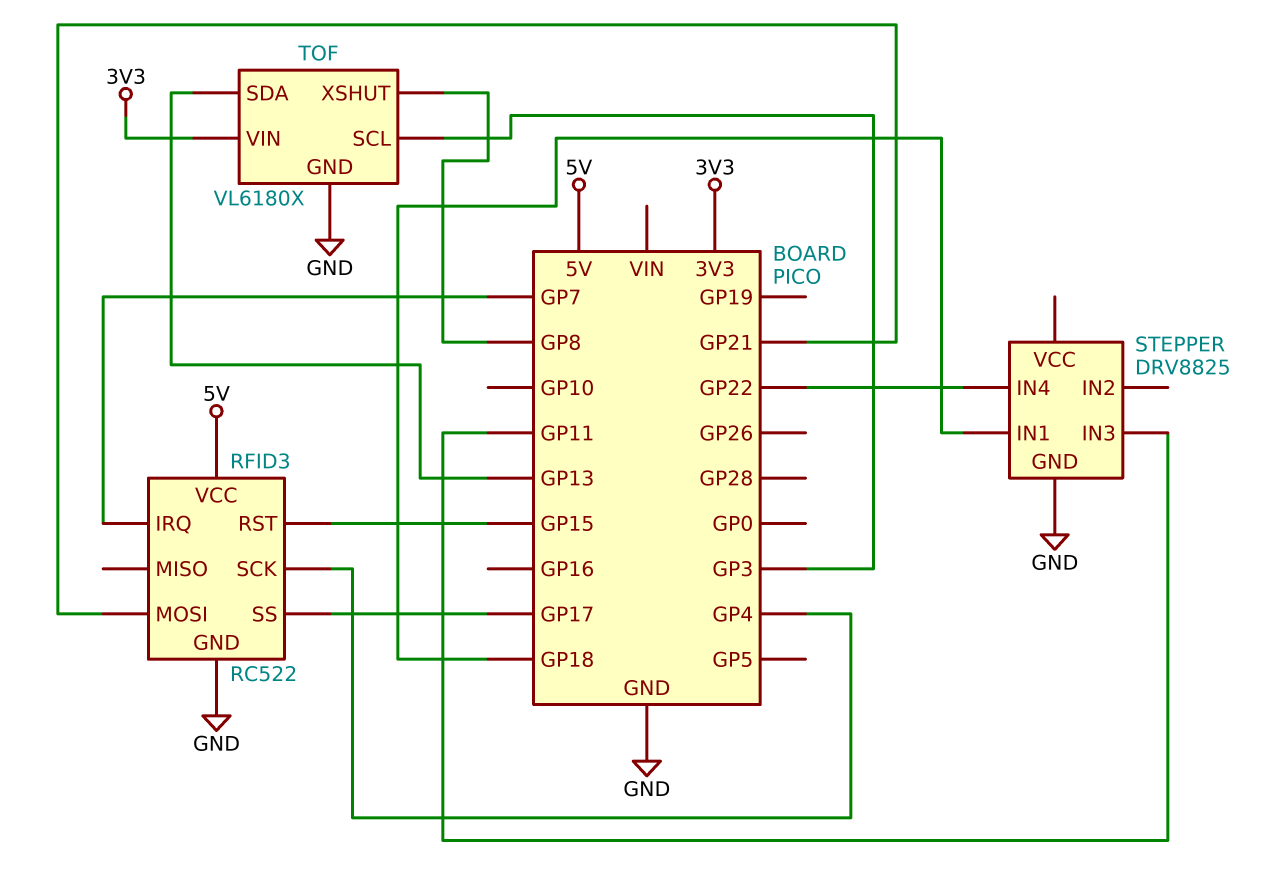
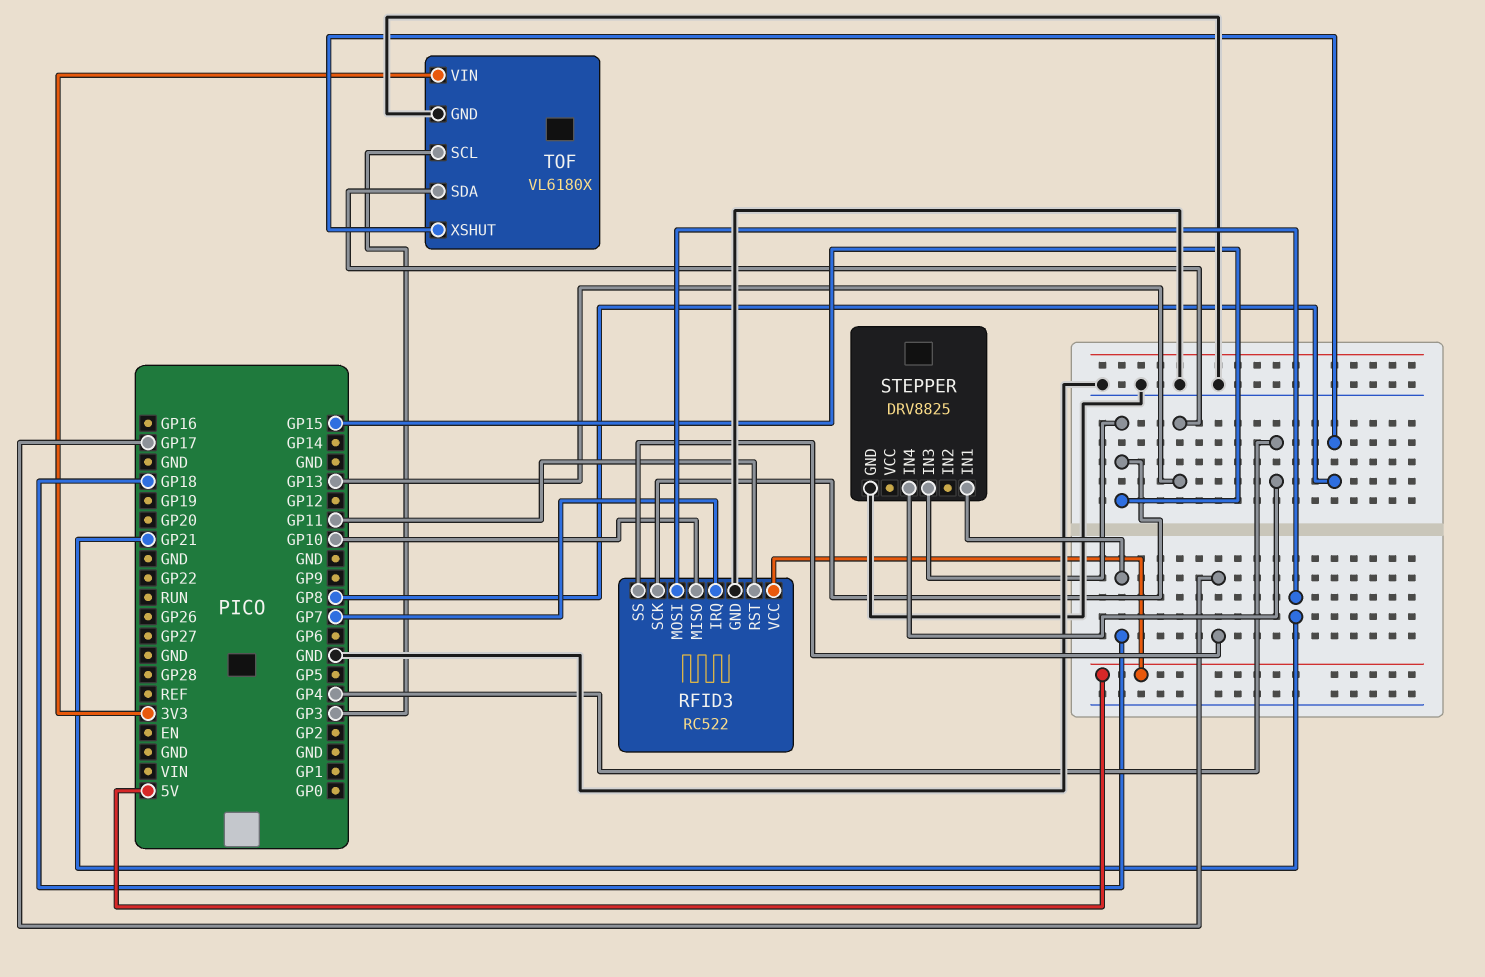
RFID3 pin MISO: none -> GP10
RFID3 pin RST: GP15 -> GP11
RFID3 pin SCK: GP4 -> GP15
STEPPER pin IN3: GP11 -> GP15
STEPPER pin IN4: GP22 -> GP4

